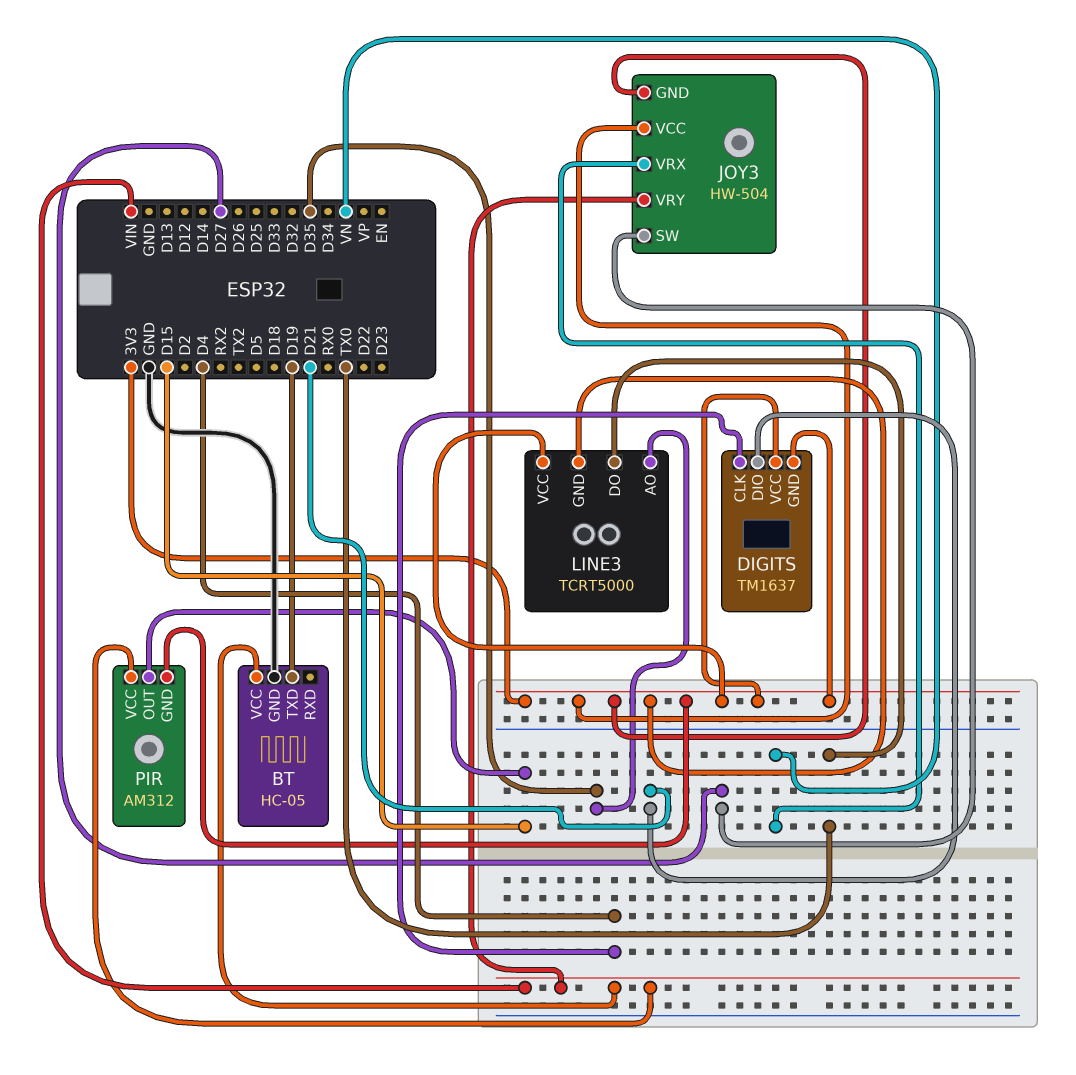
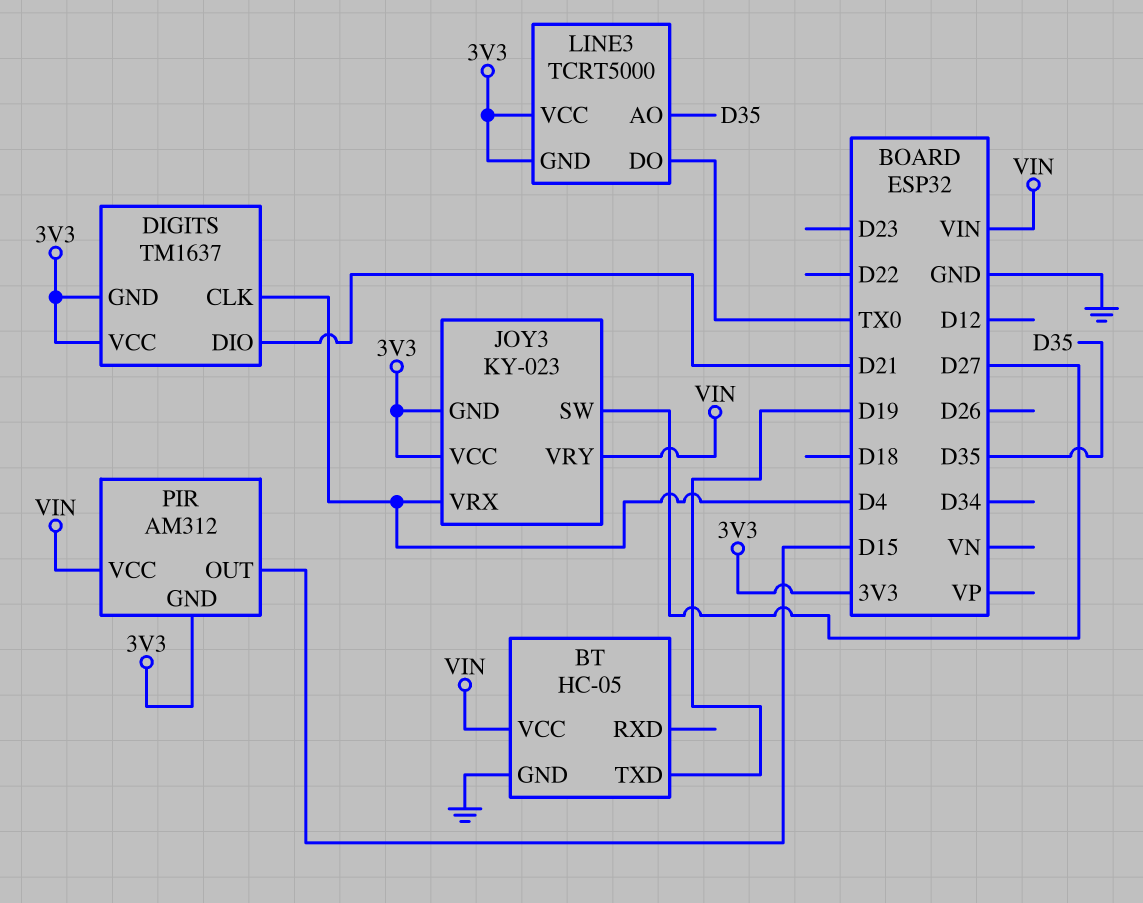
JOY3: HW-504 -> KY-023
JOY3 pin VRX: VN -> D4

